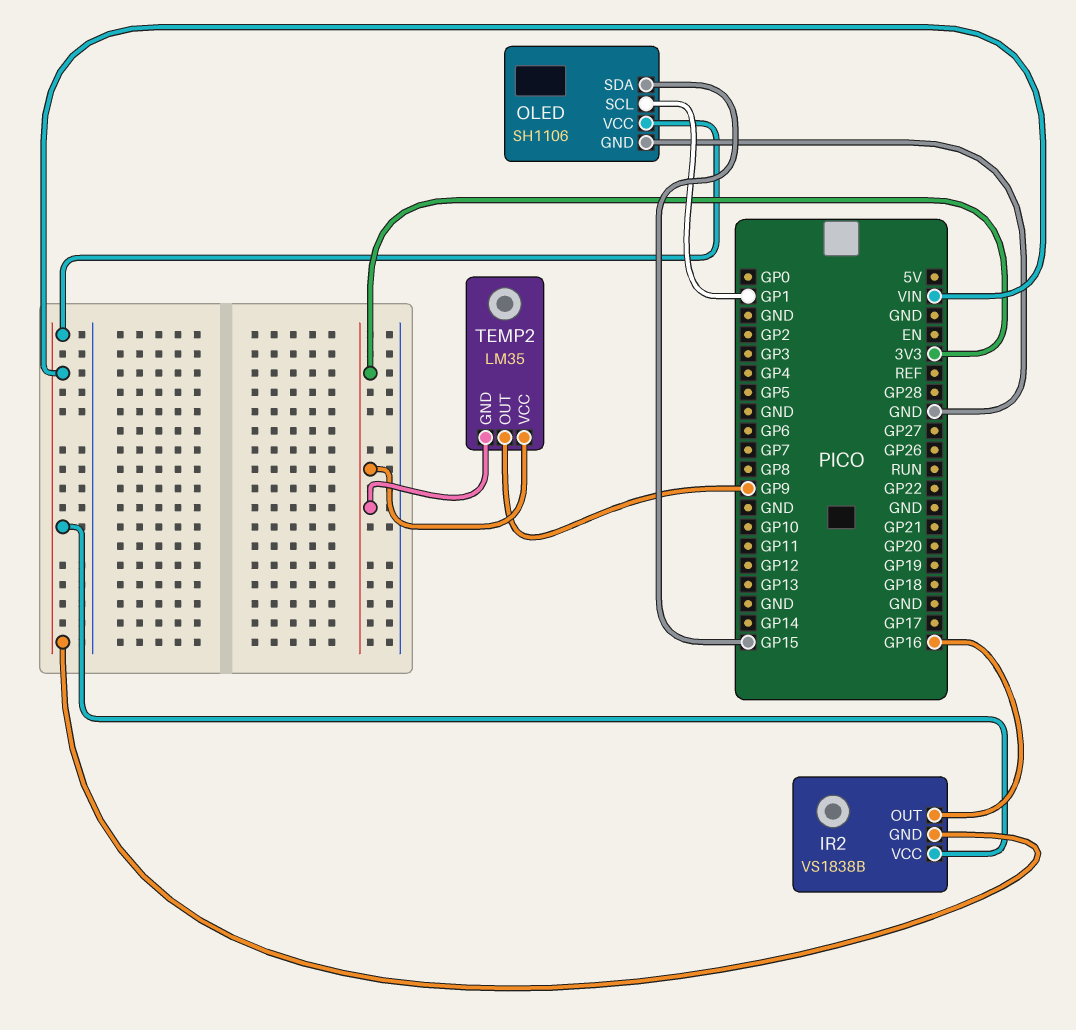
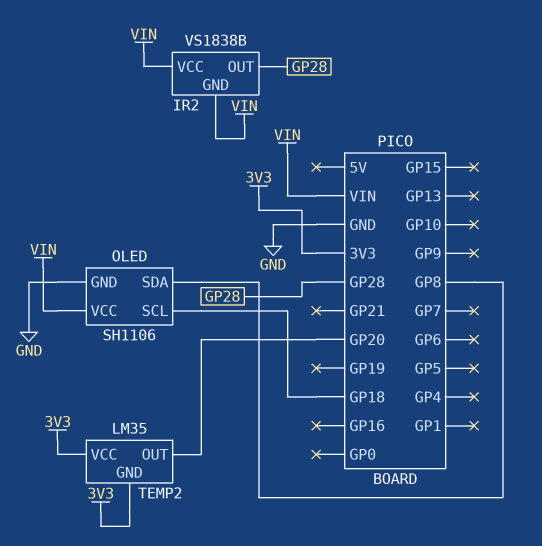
IR2 pin OUT: GP16 -> GP28
OLED pin SCL: GP1 -> GP18
OLED pin SDA: GP15 -> GP8
TEMP2 pin OUT: GP9 -> GP20

